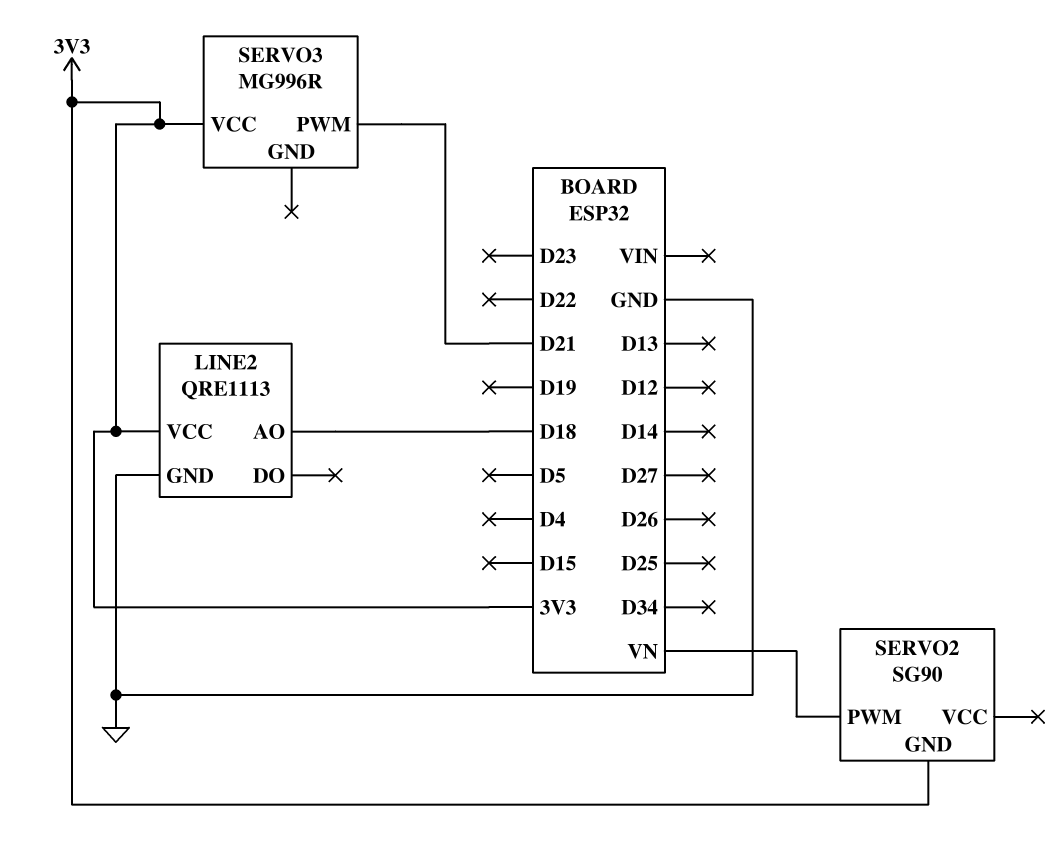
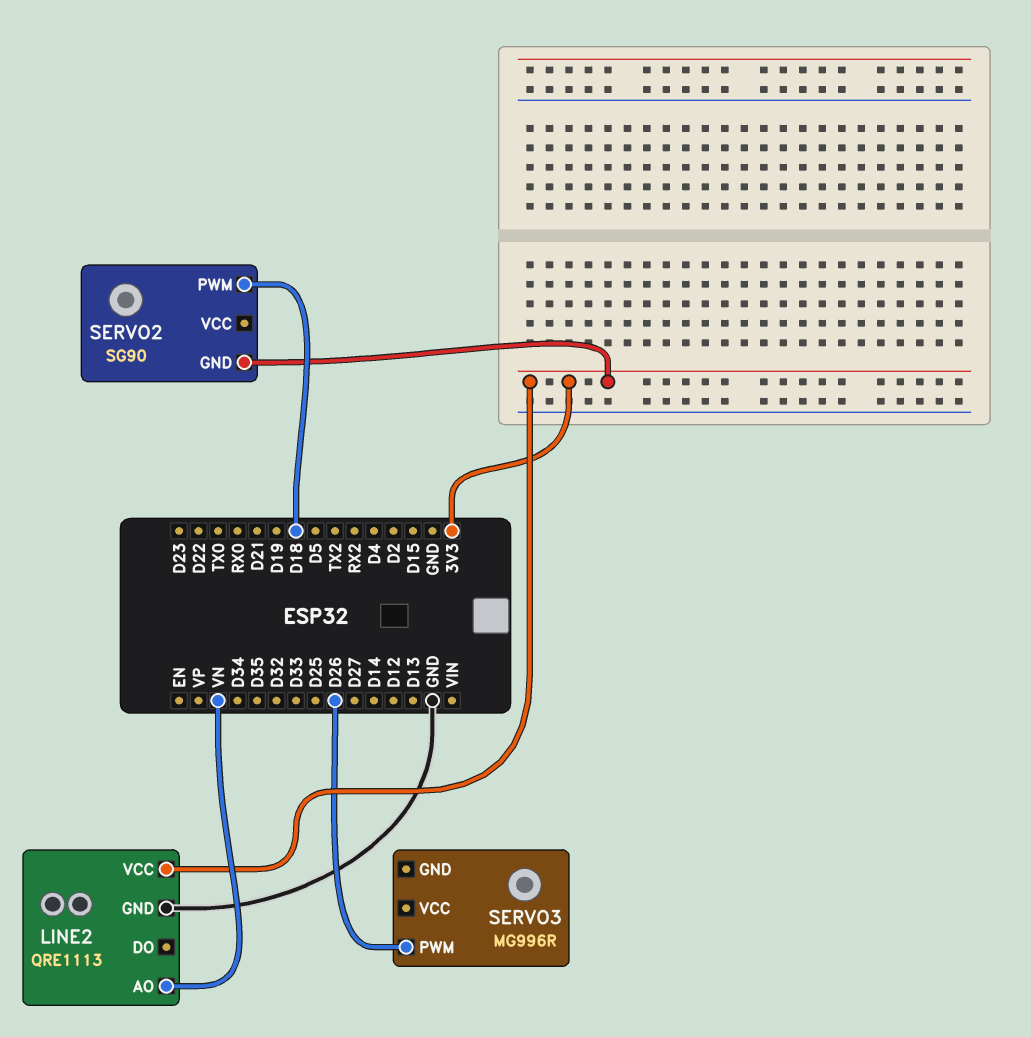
LINE2 pin AO: D18 -> VN
SERVO2 pin PWM: VN -> D18
SERVO3 pin PWM: D21 -> D26
SERVO3 pin VCC: 3V3 -> none

